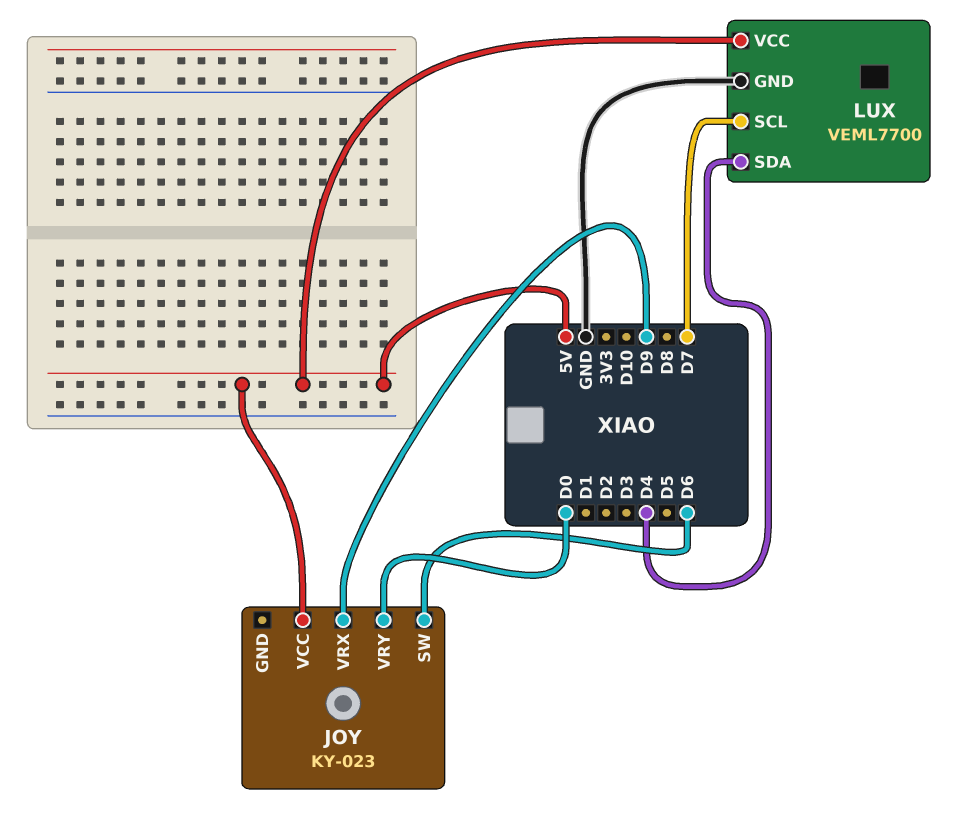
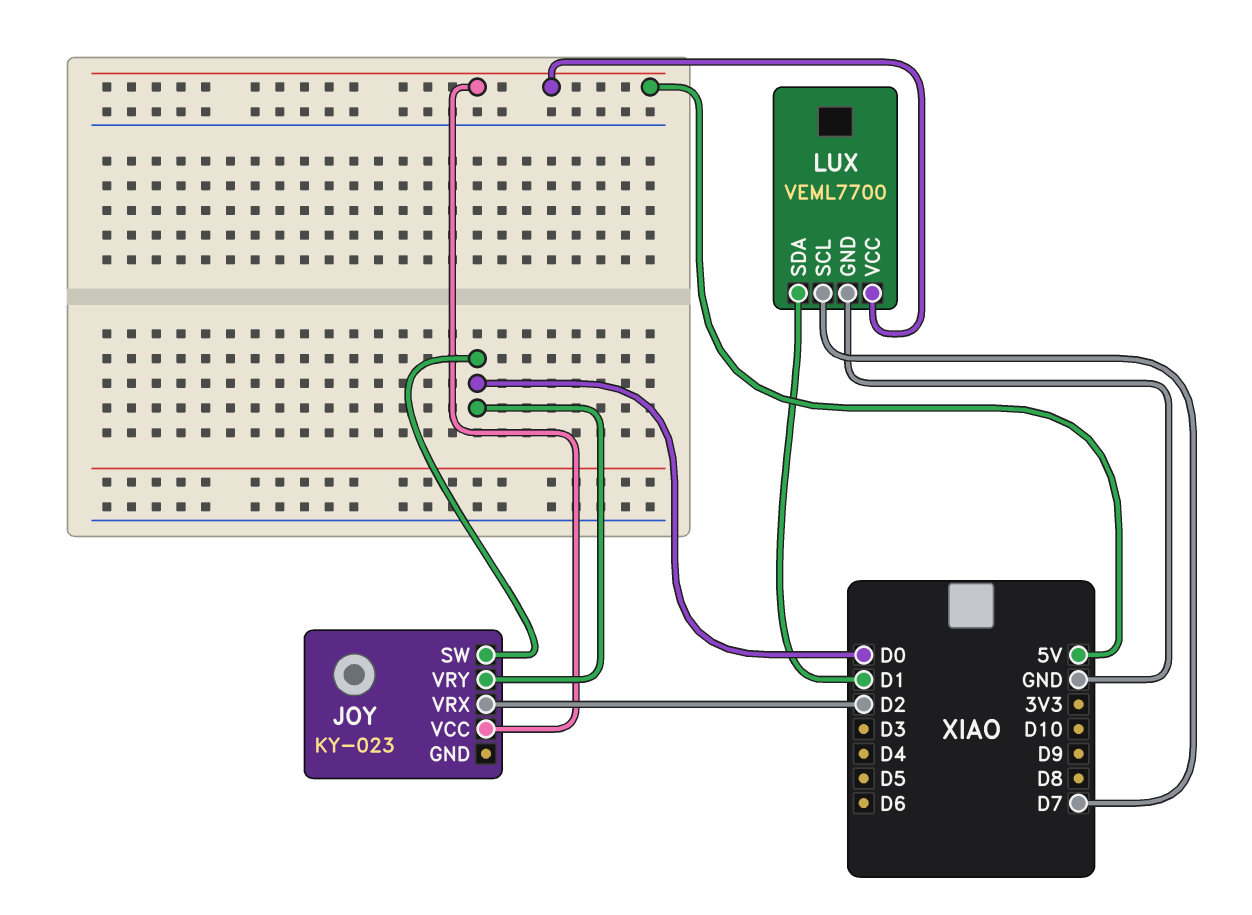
JOY pin SW: D6 -> D0
JOY pin VRX: D9 -> D2
LUX pin SDA: D4 -> D1

